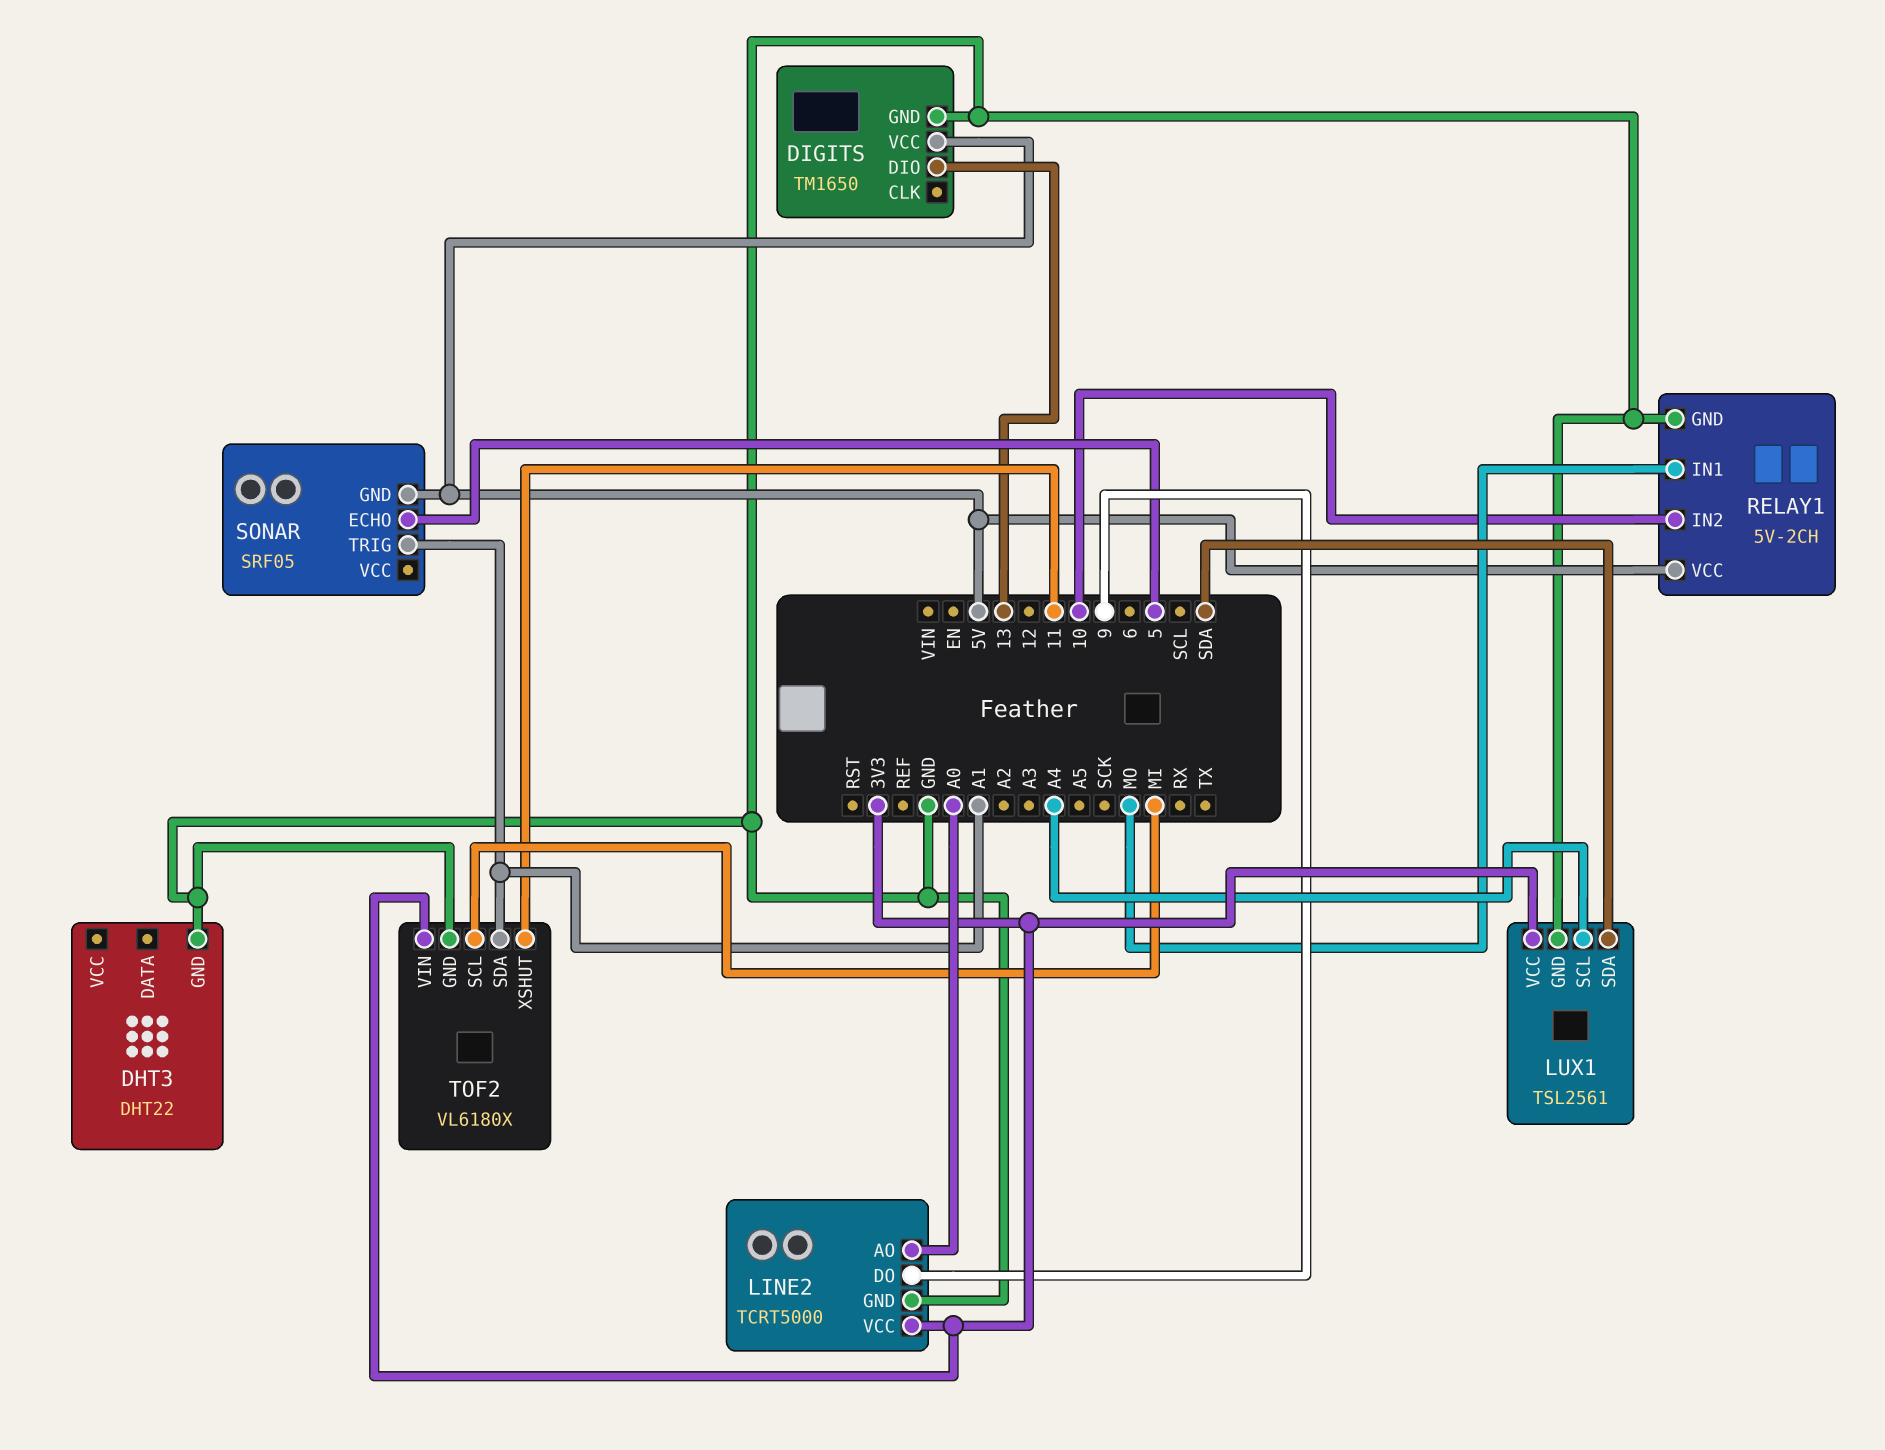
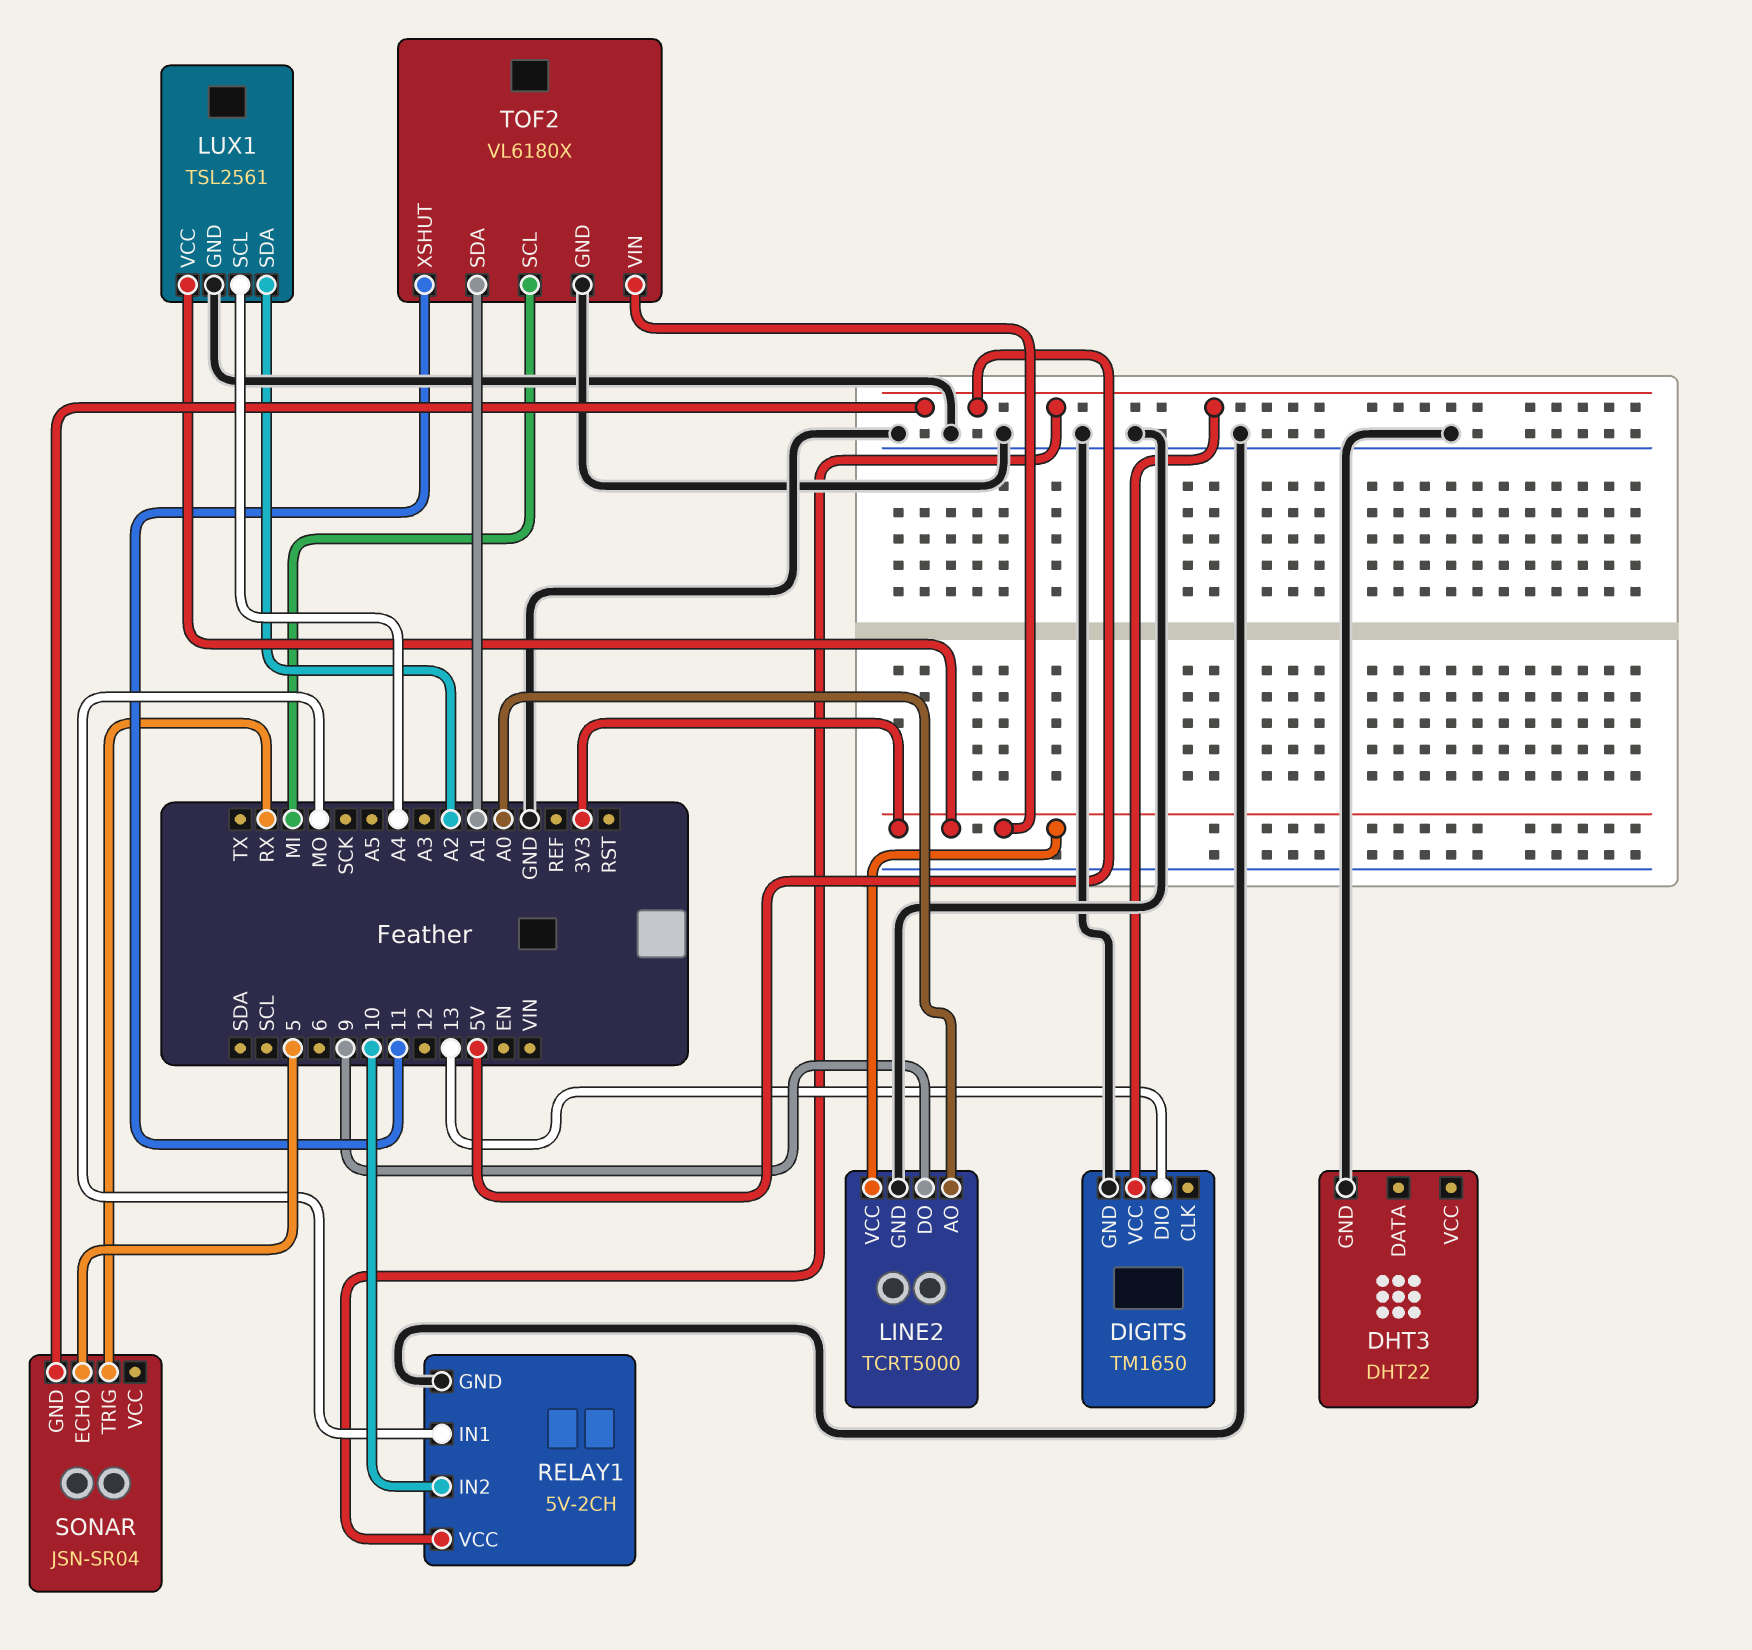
LUX1 pin SDA: SDA -> A2
SONAR: SRF05 -> JSN-SR04
SONAR pin TRIG: A1 -> RX

